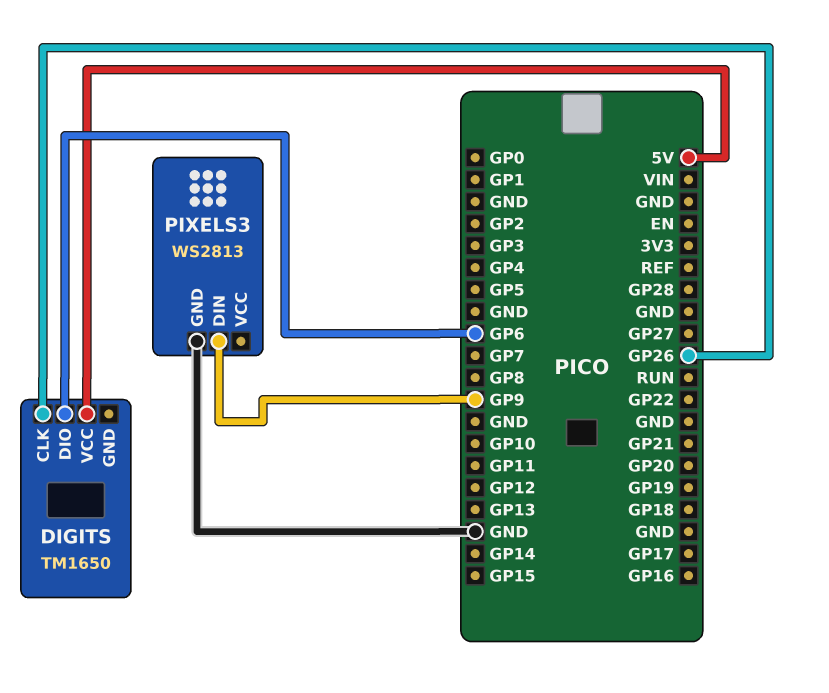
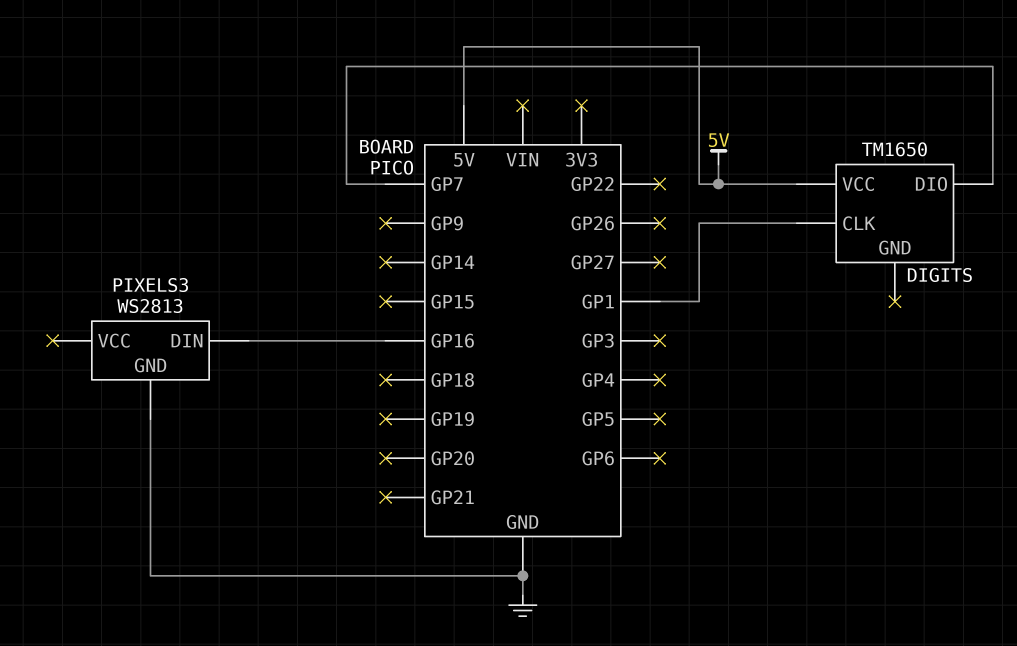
DIGITS pin CLK: GP26 -> GP1
DIGITS pin DIO: GP6 -> GP7
PIXELS3 pin DIN: GP9 -> GP16

